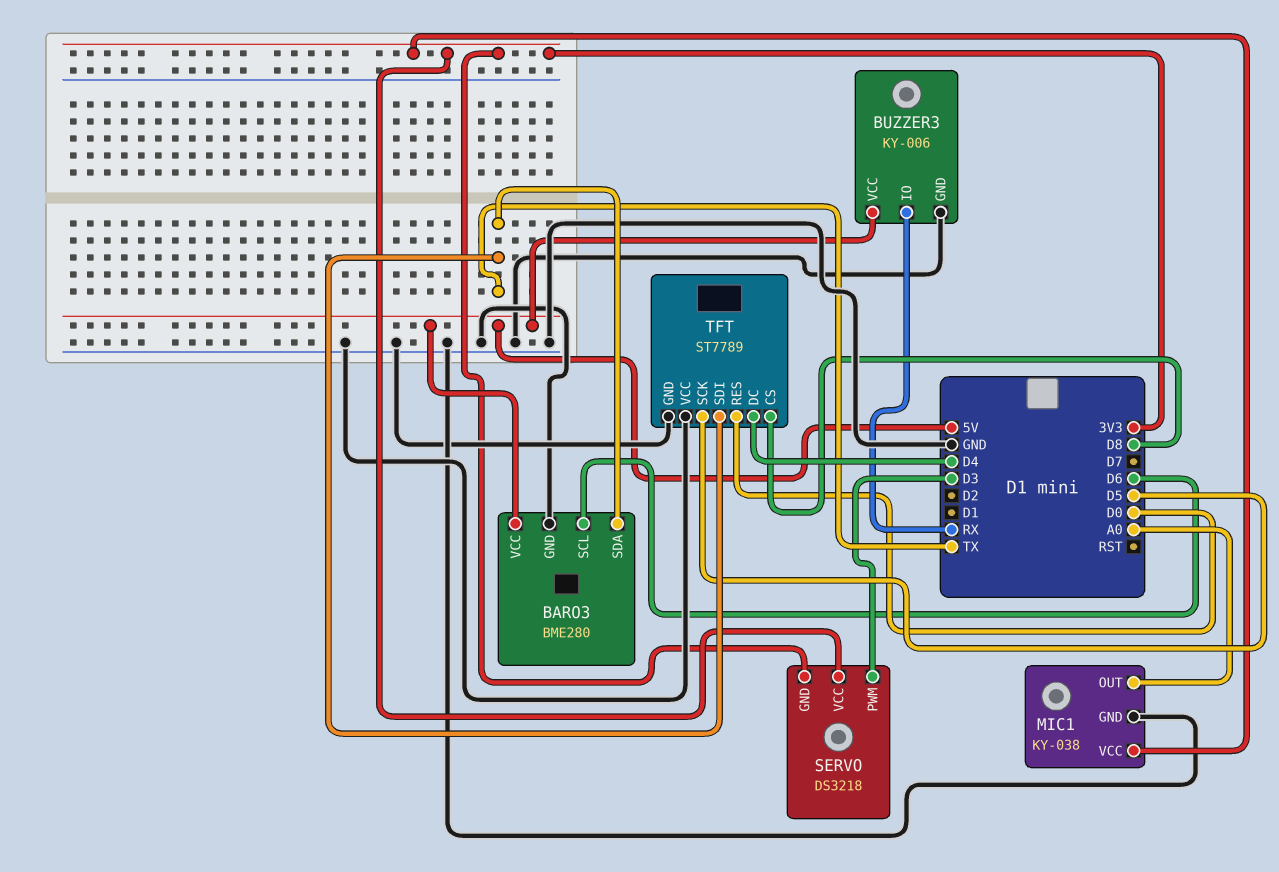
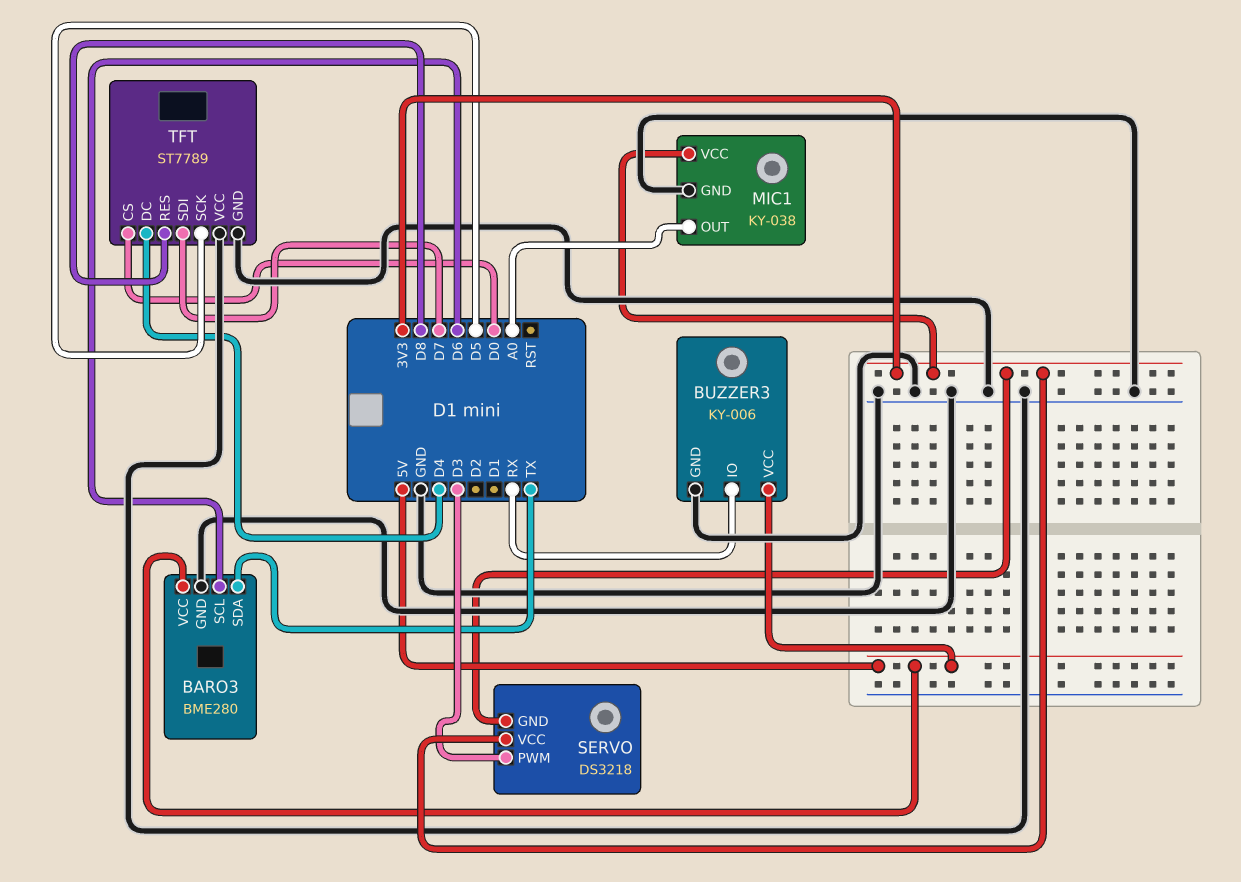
TFT pin CS: D8 -> D0
TFT pin RES: D0 -> D8
TFT pin SDI: TX -> D7

